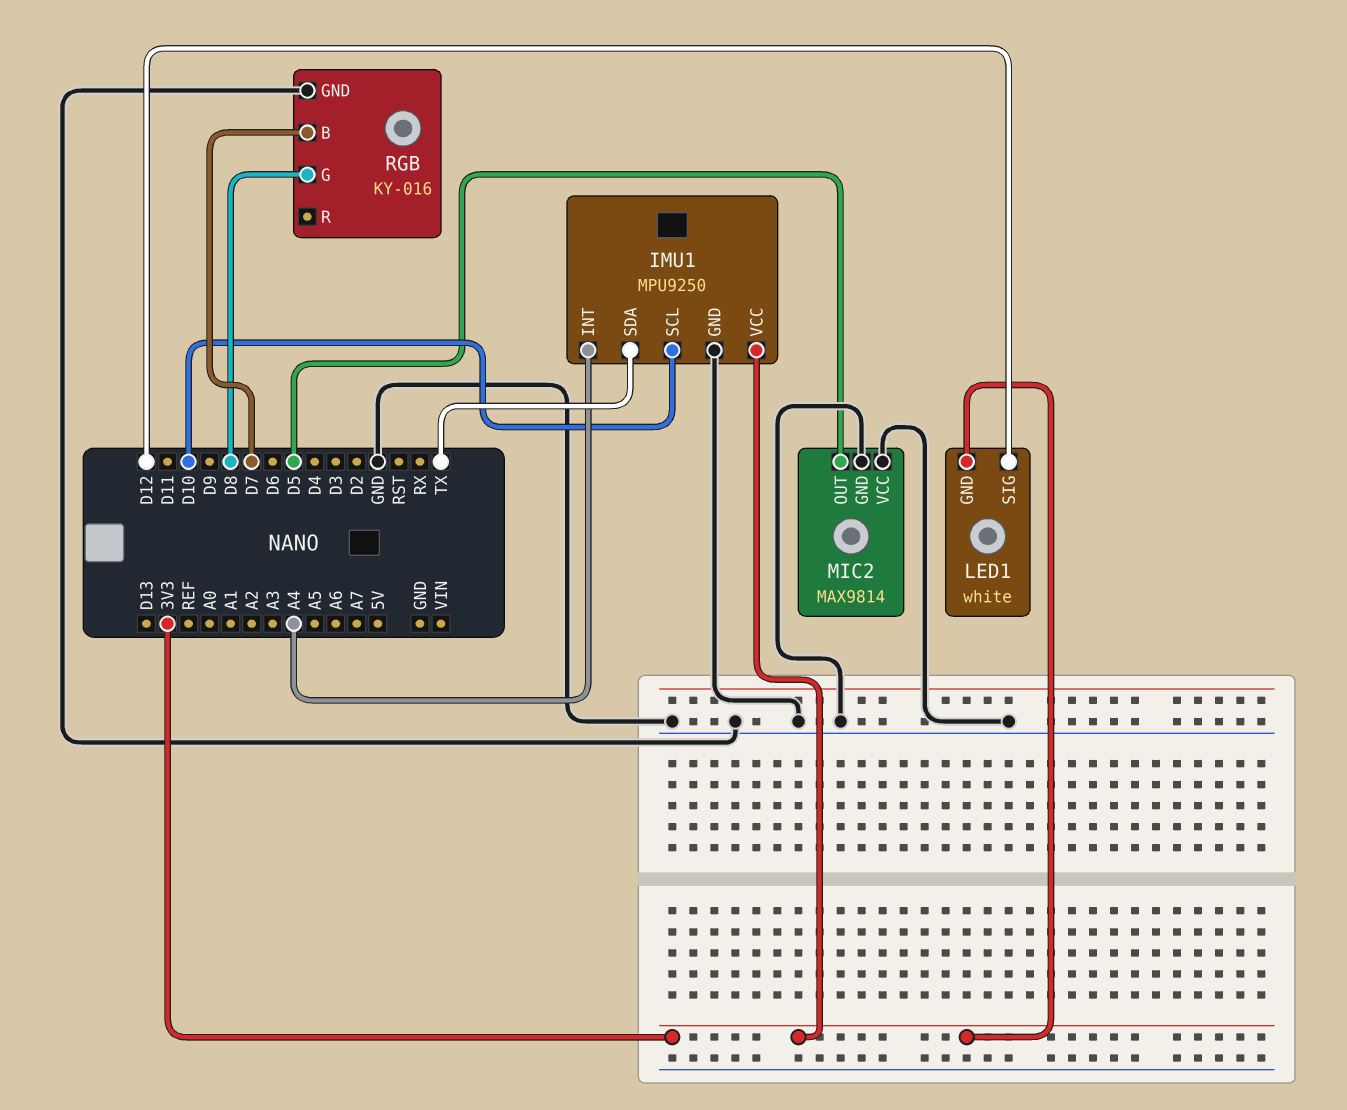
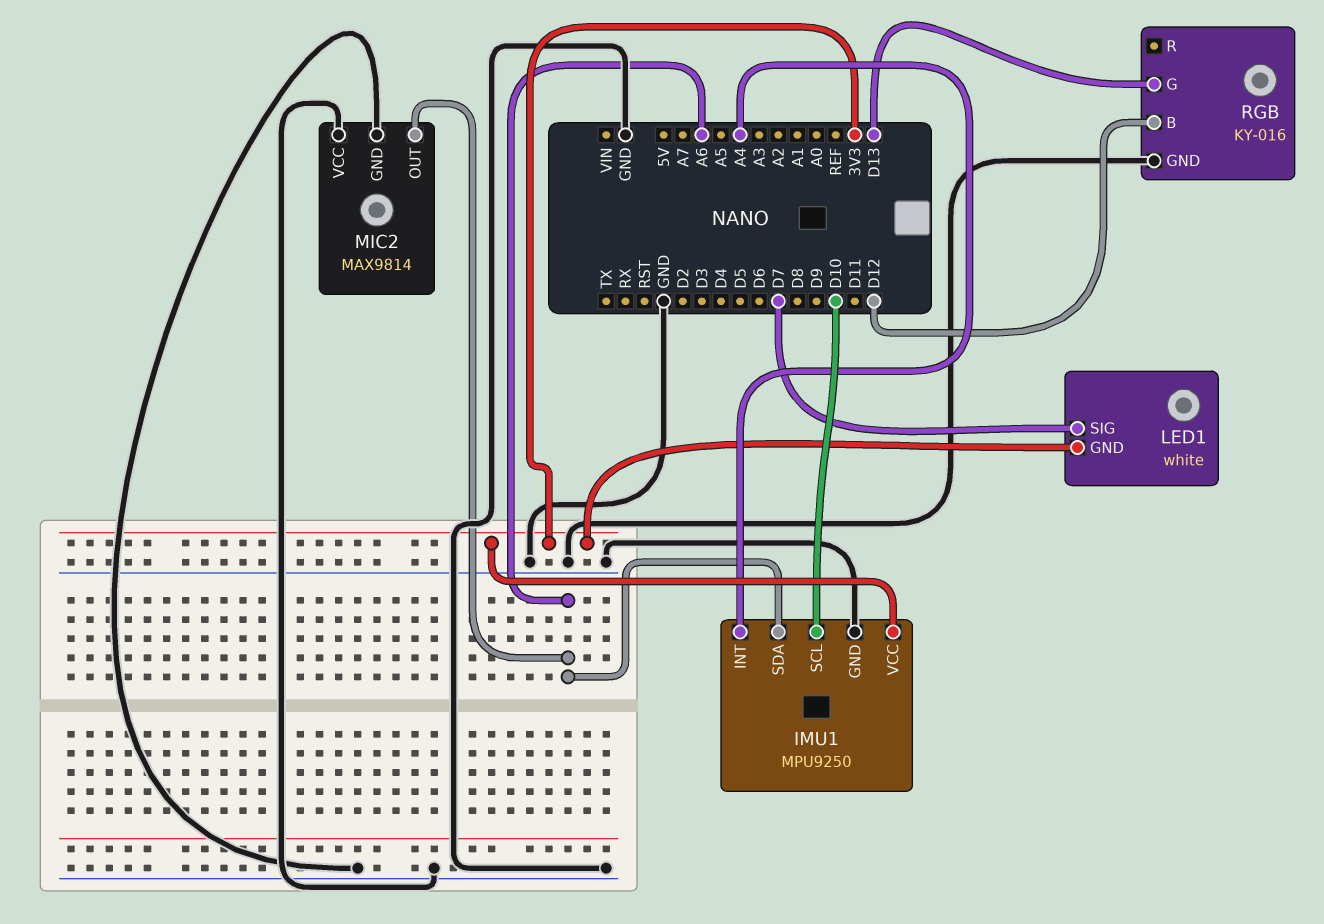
IMU1 pin SDA: TX -> A6
LED1 pin SIG: D12 -> D7
MIC2 pin OUT: D5 -> A6
RGB pin B: D7 -> D12
RGB pin G: D8 -> D13

